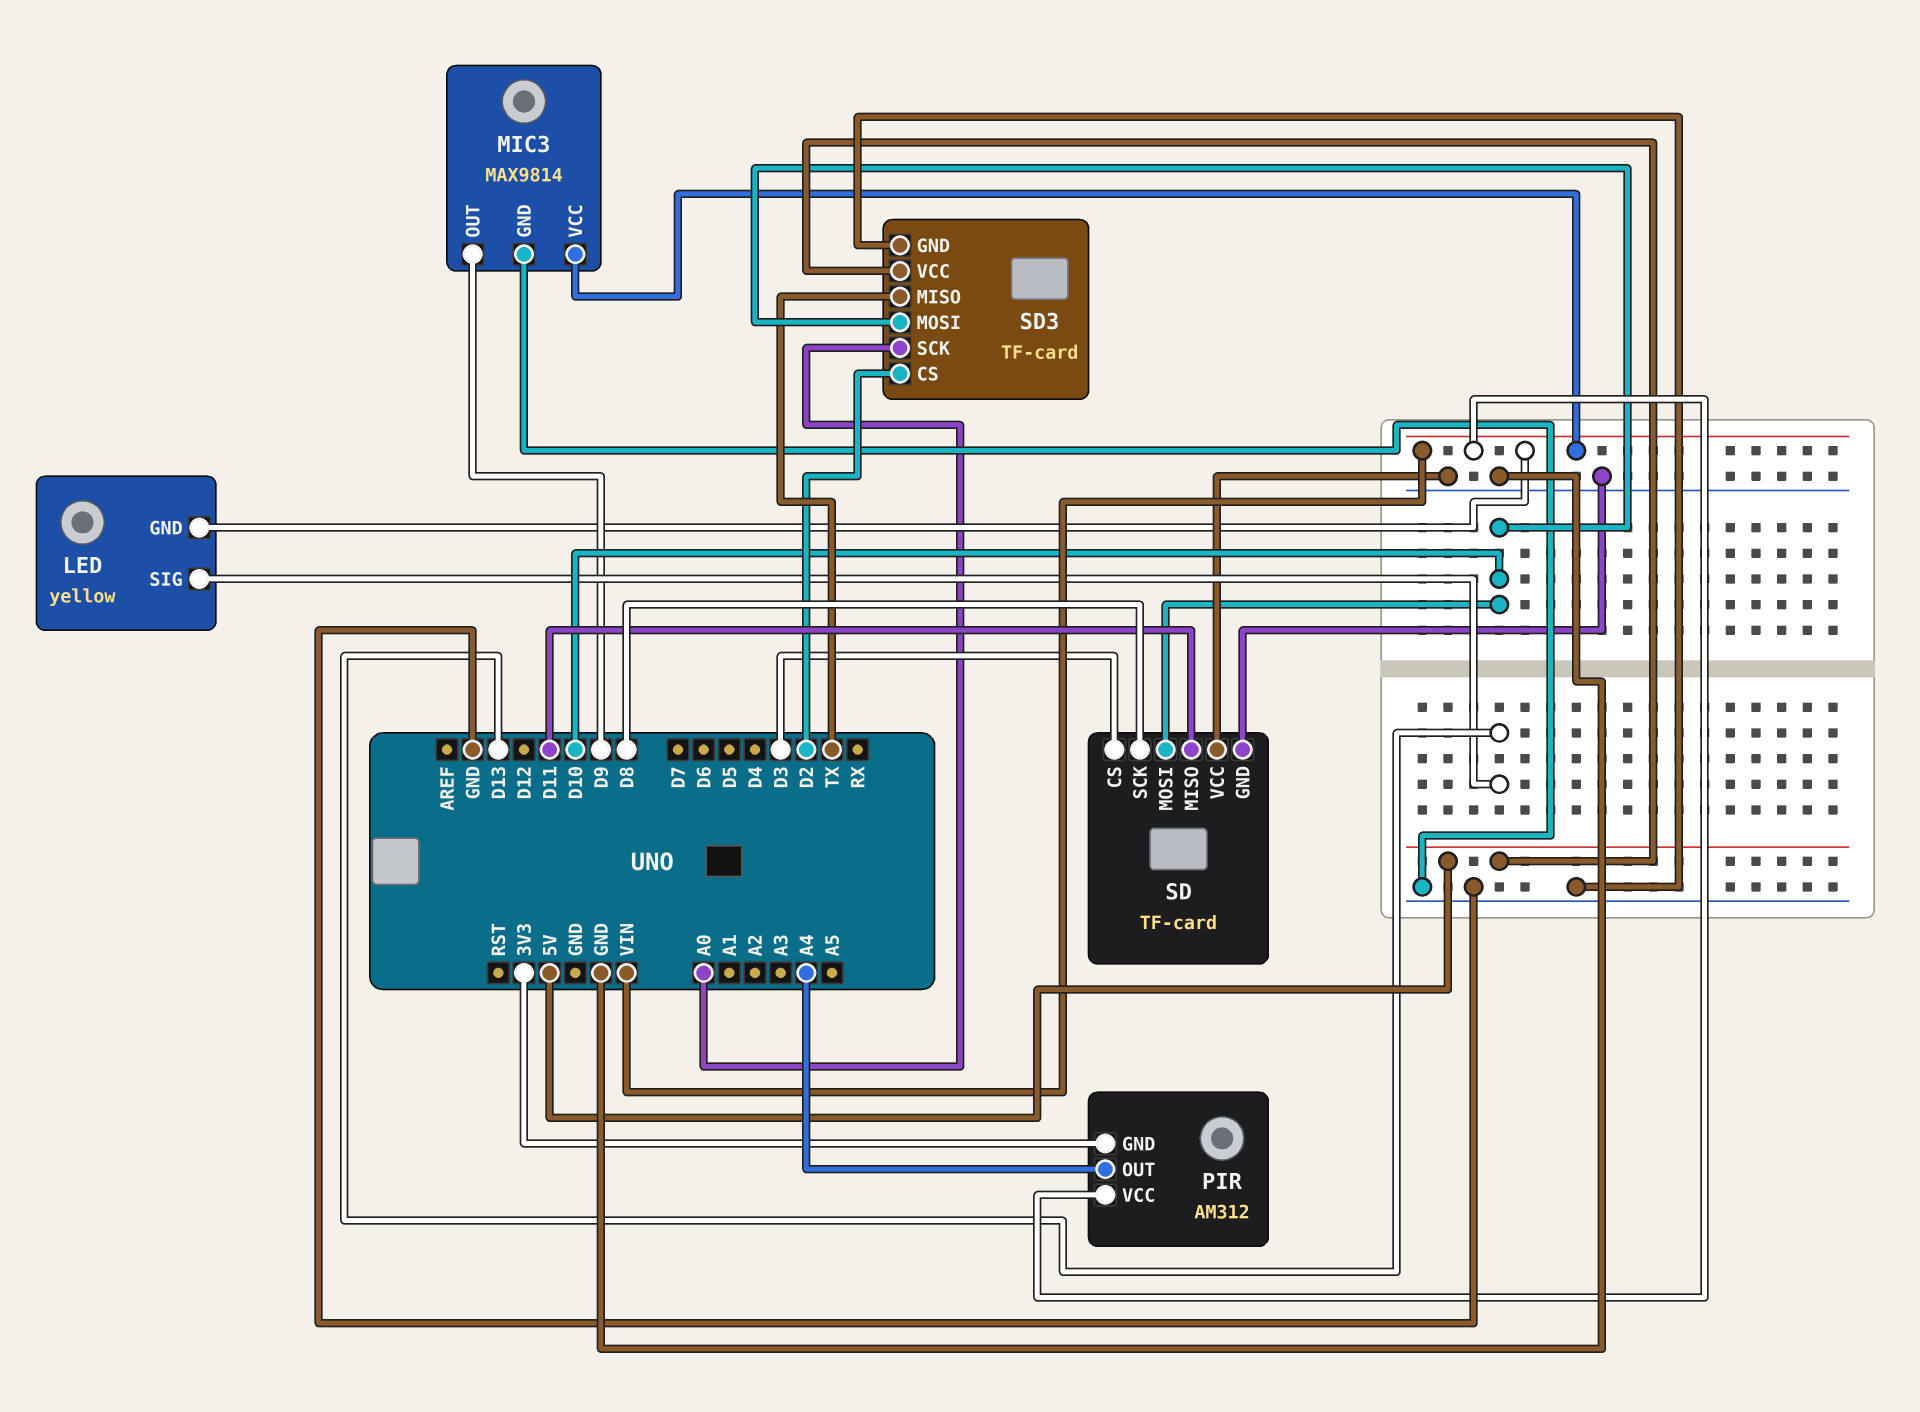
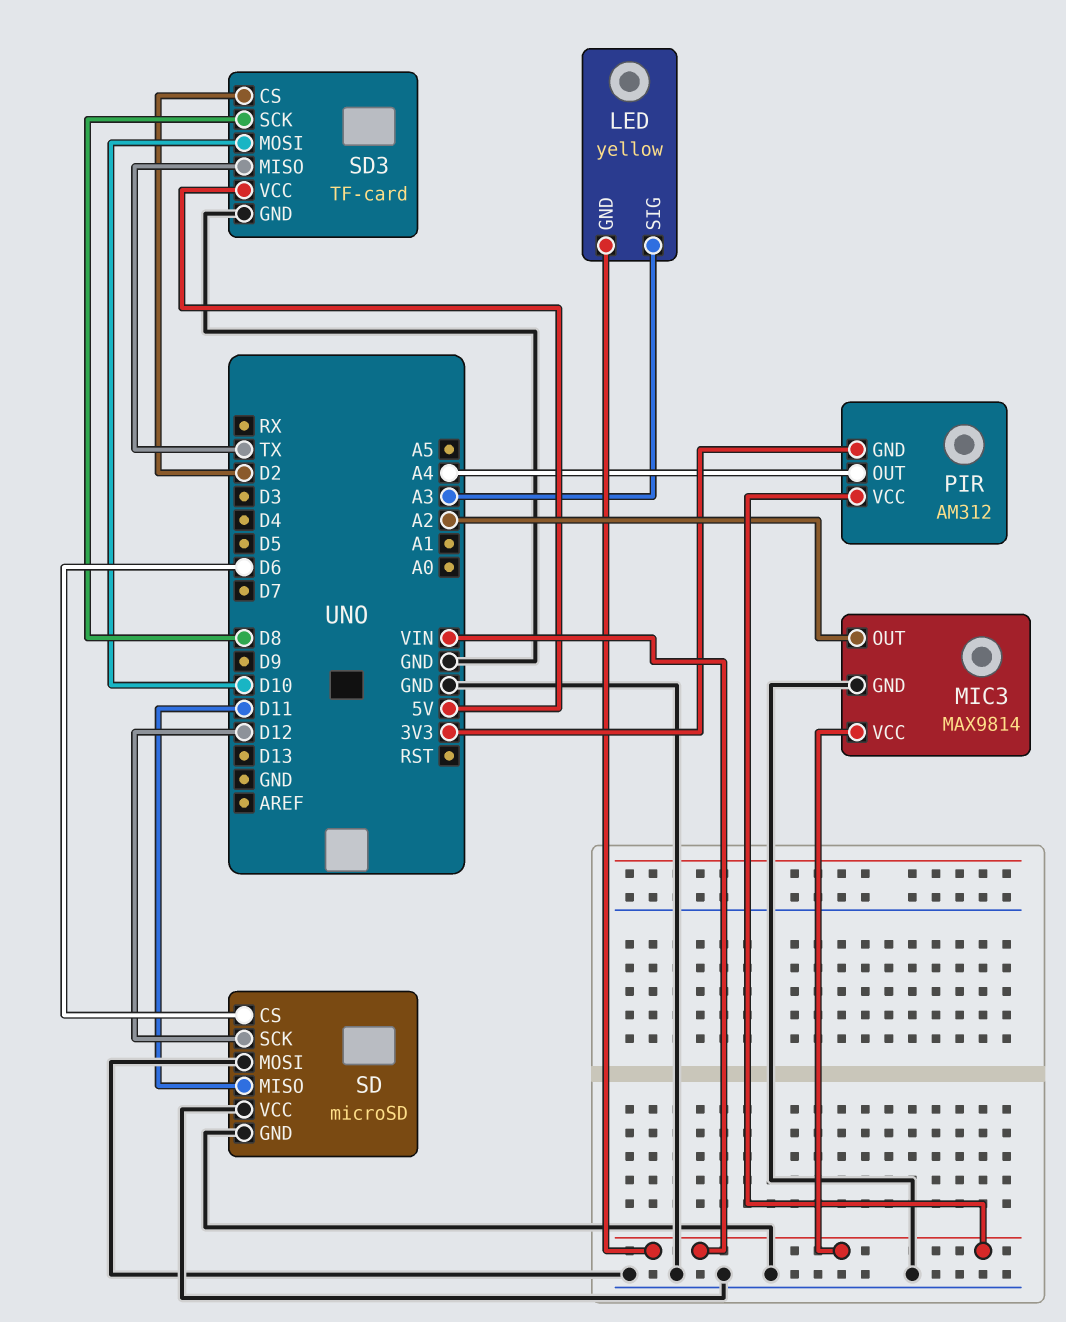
LED pin SIG: D13 -> A3
MIC3 pin OUT: D9 -> A2
SD: TF-card -> microSD
SD pin CS: D3 -> D6
SD pin MOSI: D10 -> GND
SD pin SCK: D8 -> D12
SD3 pin SCK: A0 -> D8

